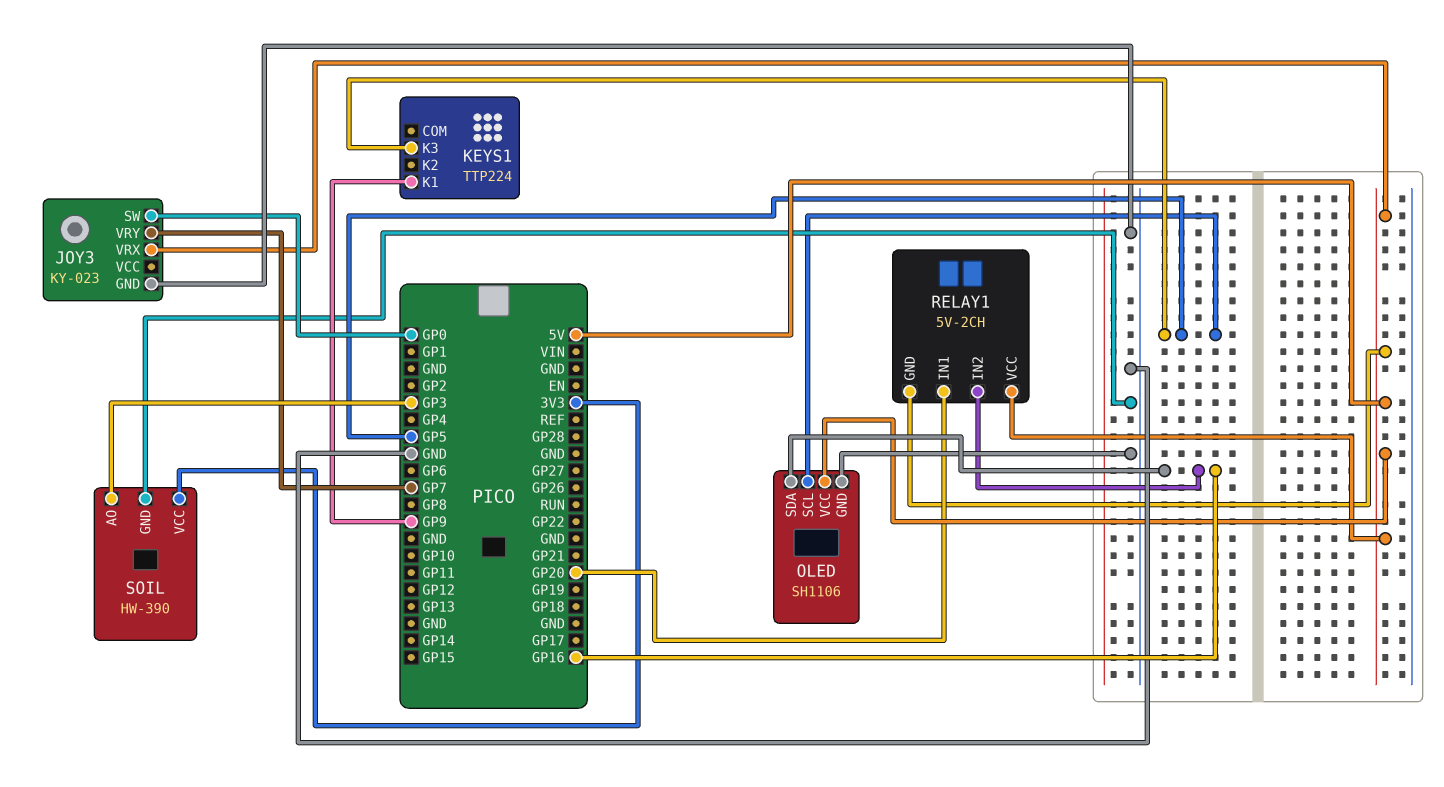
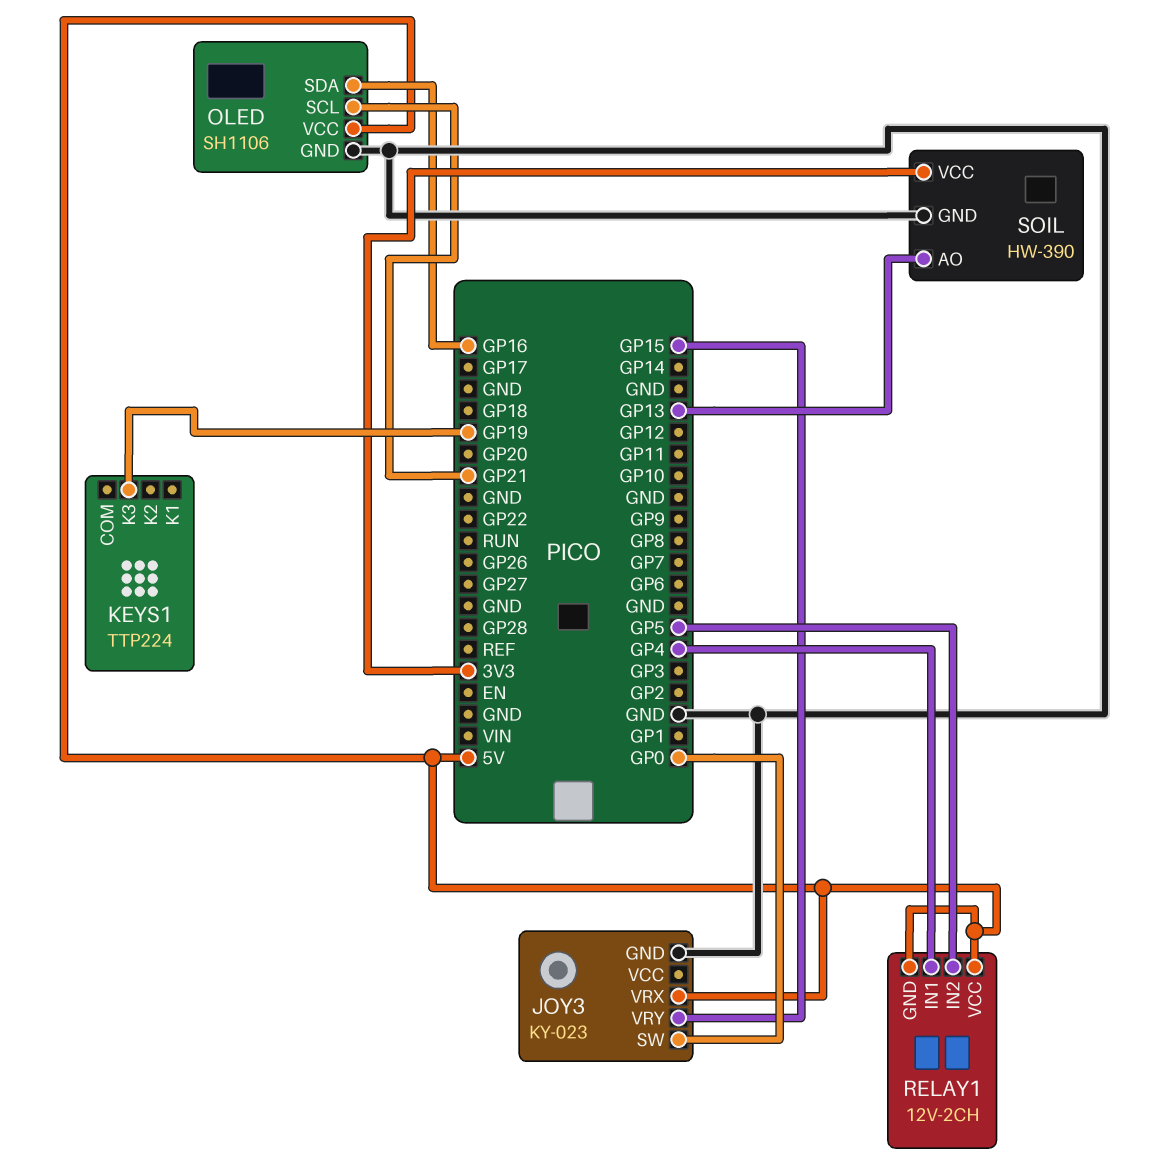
JOY3 pin VRY: GP7 -> GP15
KEYS1 pin K1: GP9 -> none
KEYS1 pin K3: GP5 -> GP19
OLED pin SCL: GP5 -> GP21
RELAY1: 5V-2CH -> 12V-2CH
RELAY1 pin IN1: GP20 -> GP4
RELAY1 pin IN2: GP16 -> GP5
SOIL pin AO: GP3 -> GP13

